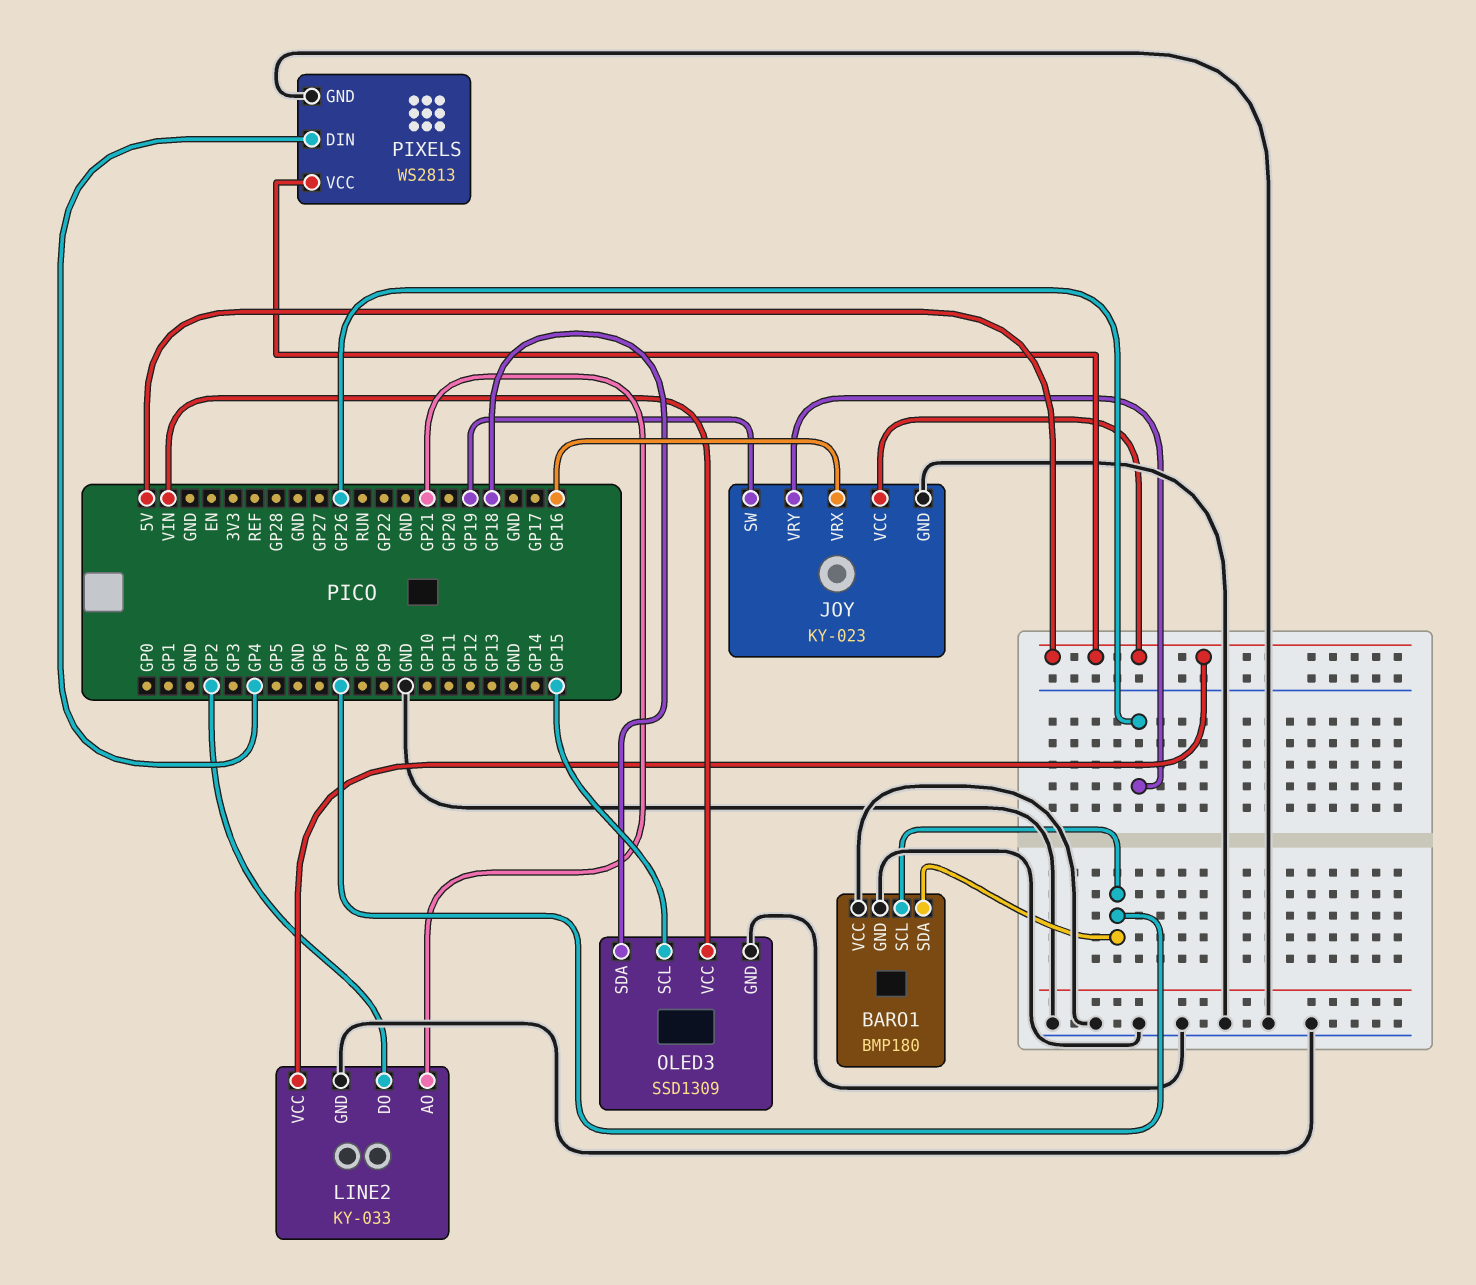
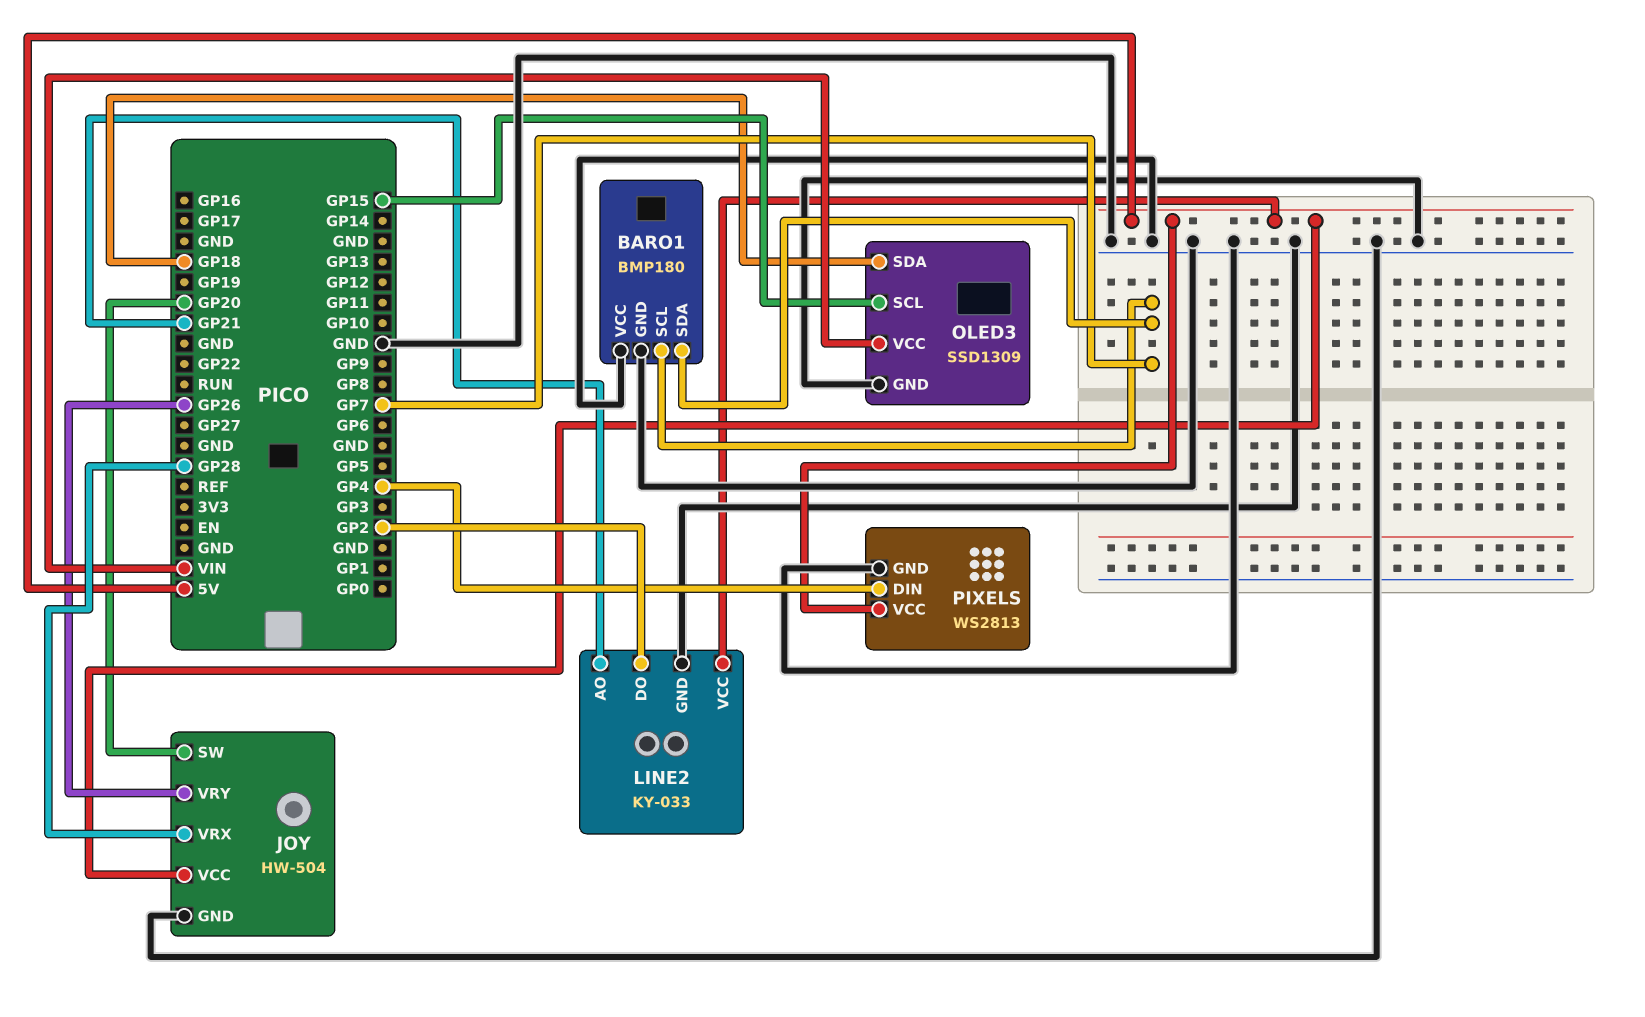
JOY: KY-023 -> HW-504
JOY pin SW: GP19 -> GP20
JOY pin VRX: GP16 -> GP28

